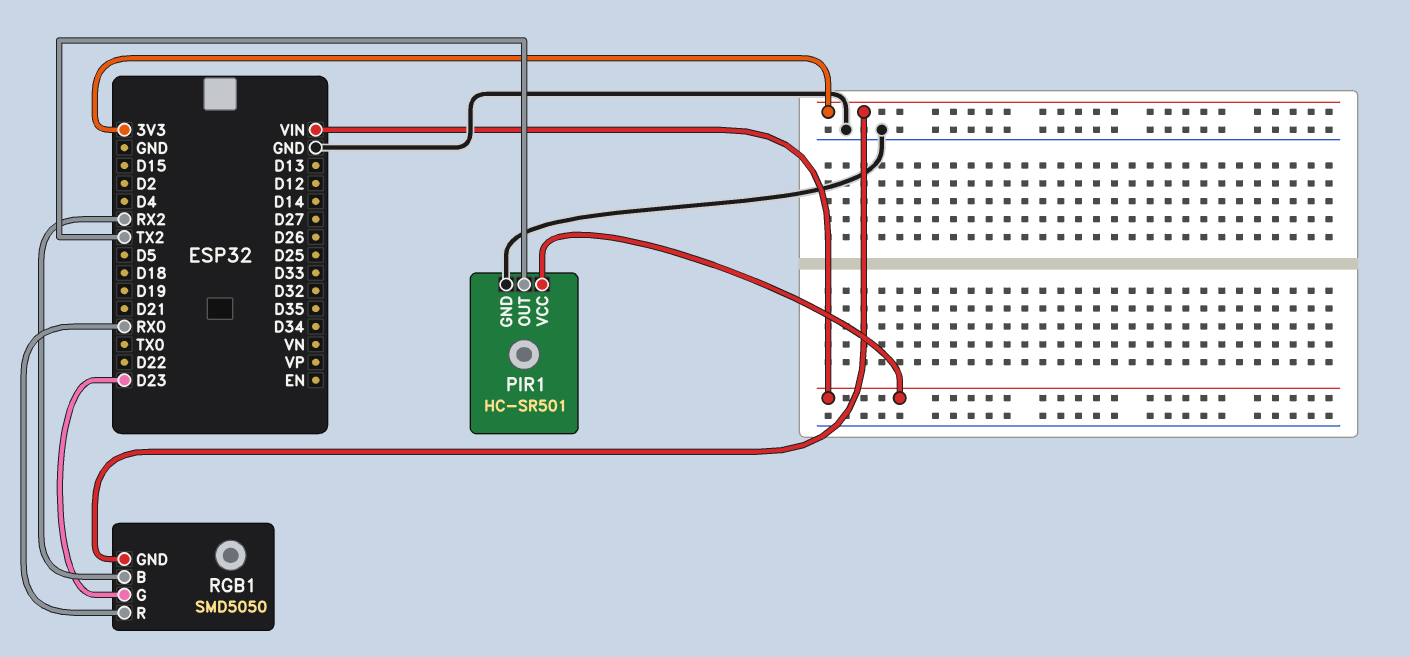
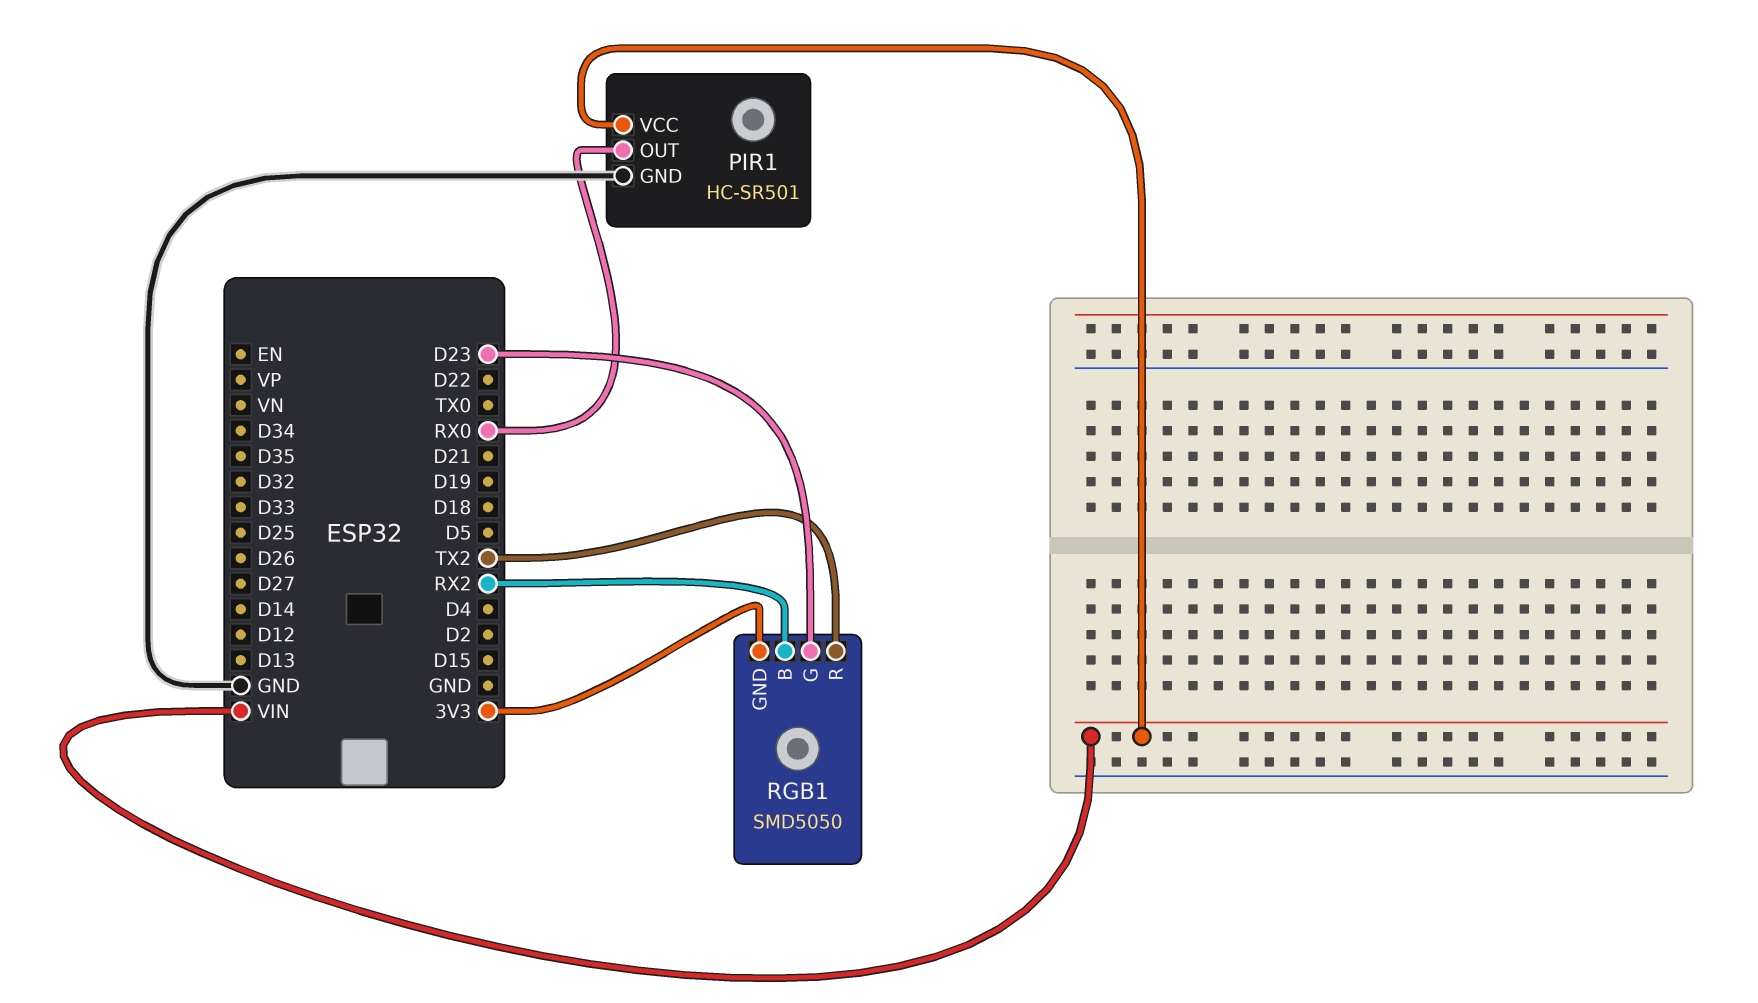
PIR1 pin OUT: TX2 -> RX0
RGB1 pin R: RX0 -> TX2

